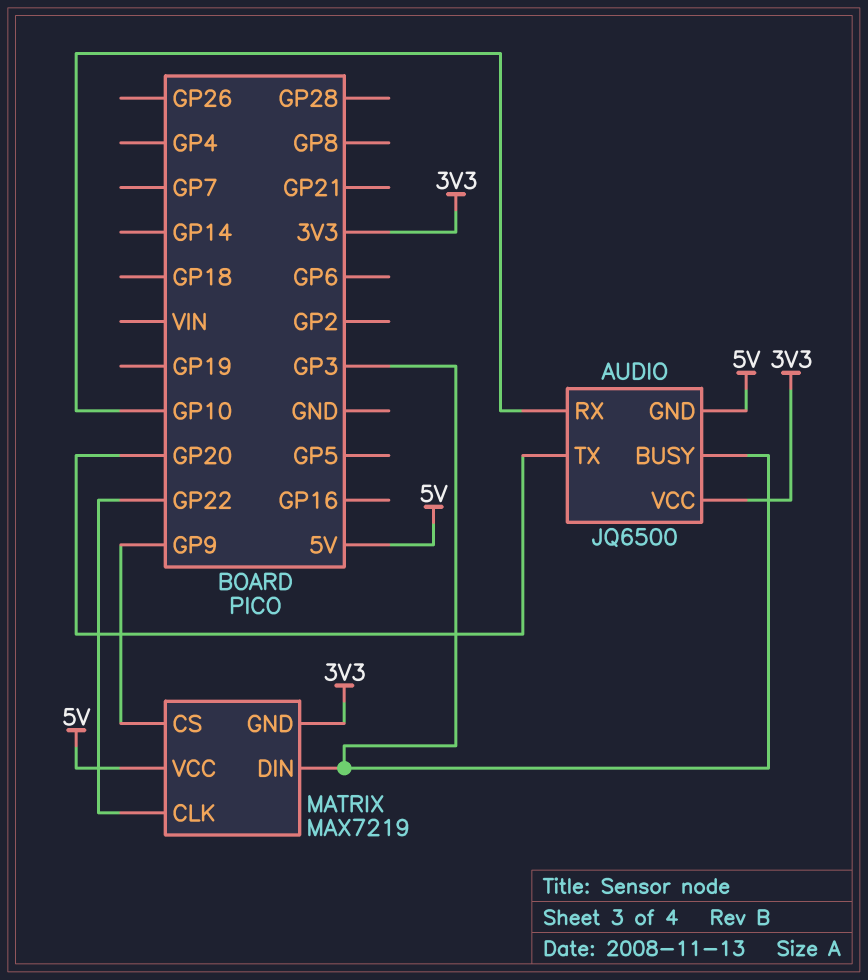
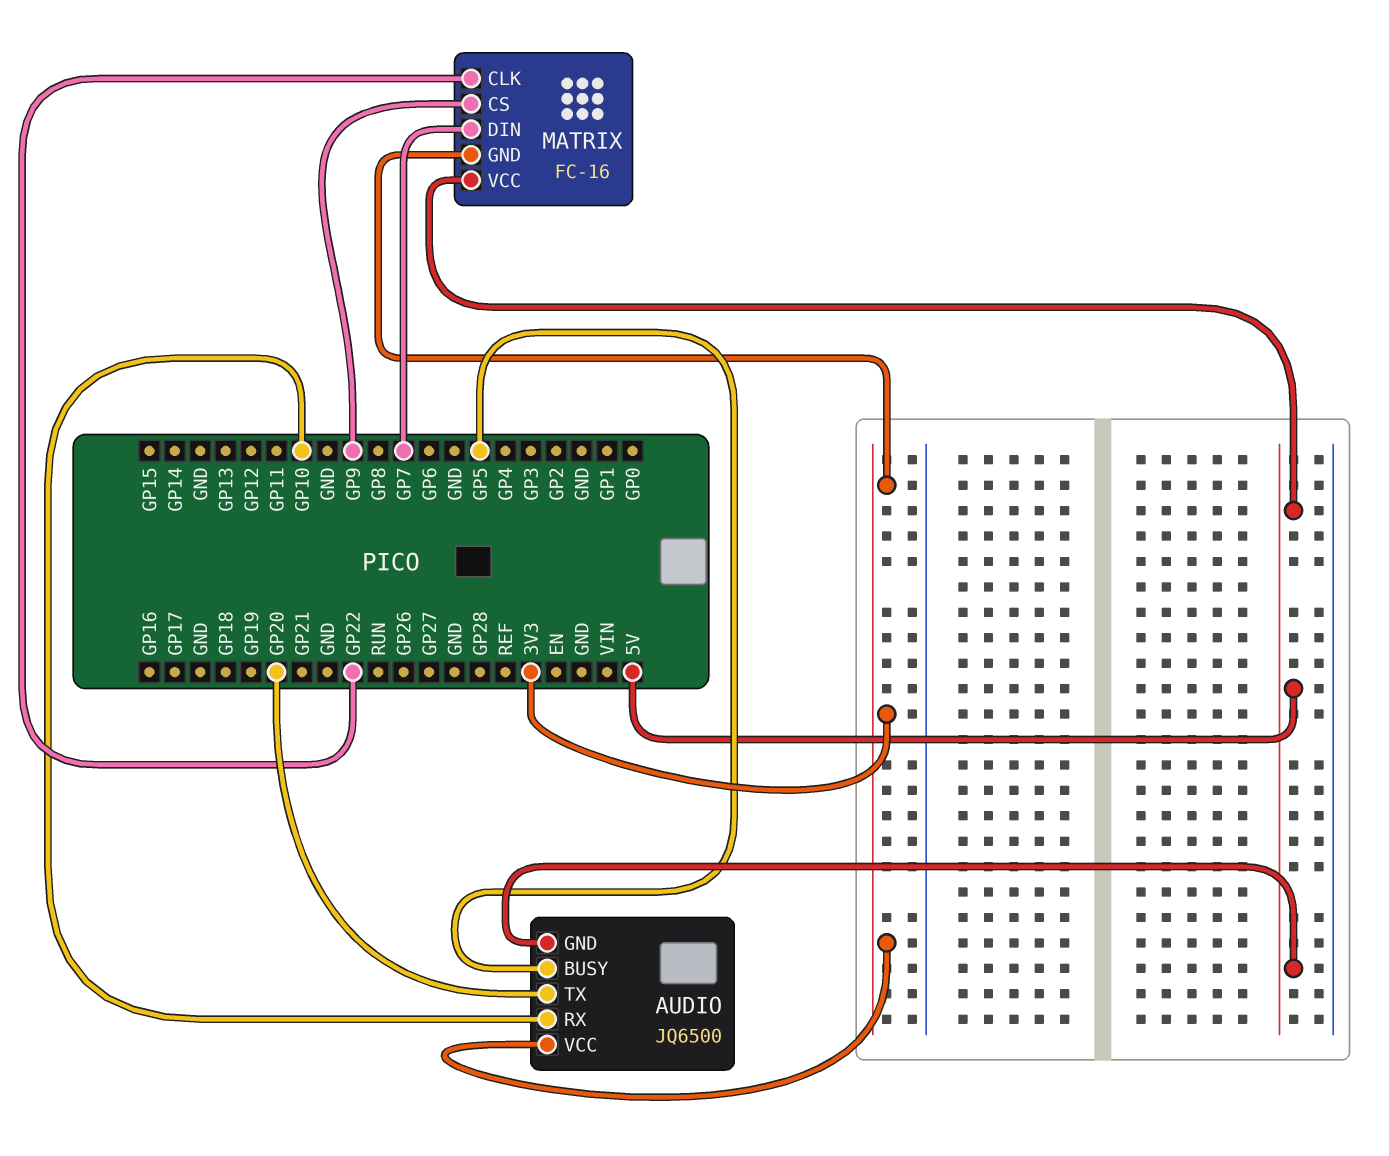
AUDIO pin BUSY: GP3 -> GP5
MATRIX: MAX7219 -> FC-16
MATRIX pin DIN: GP3 -> GP7

